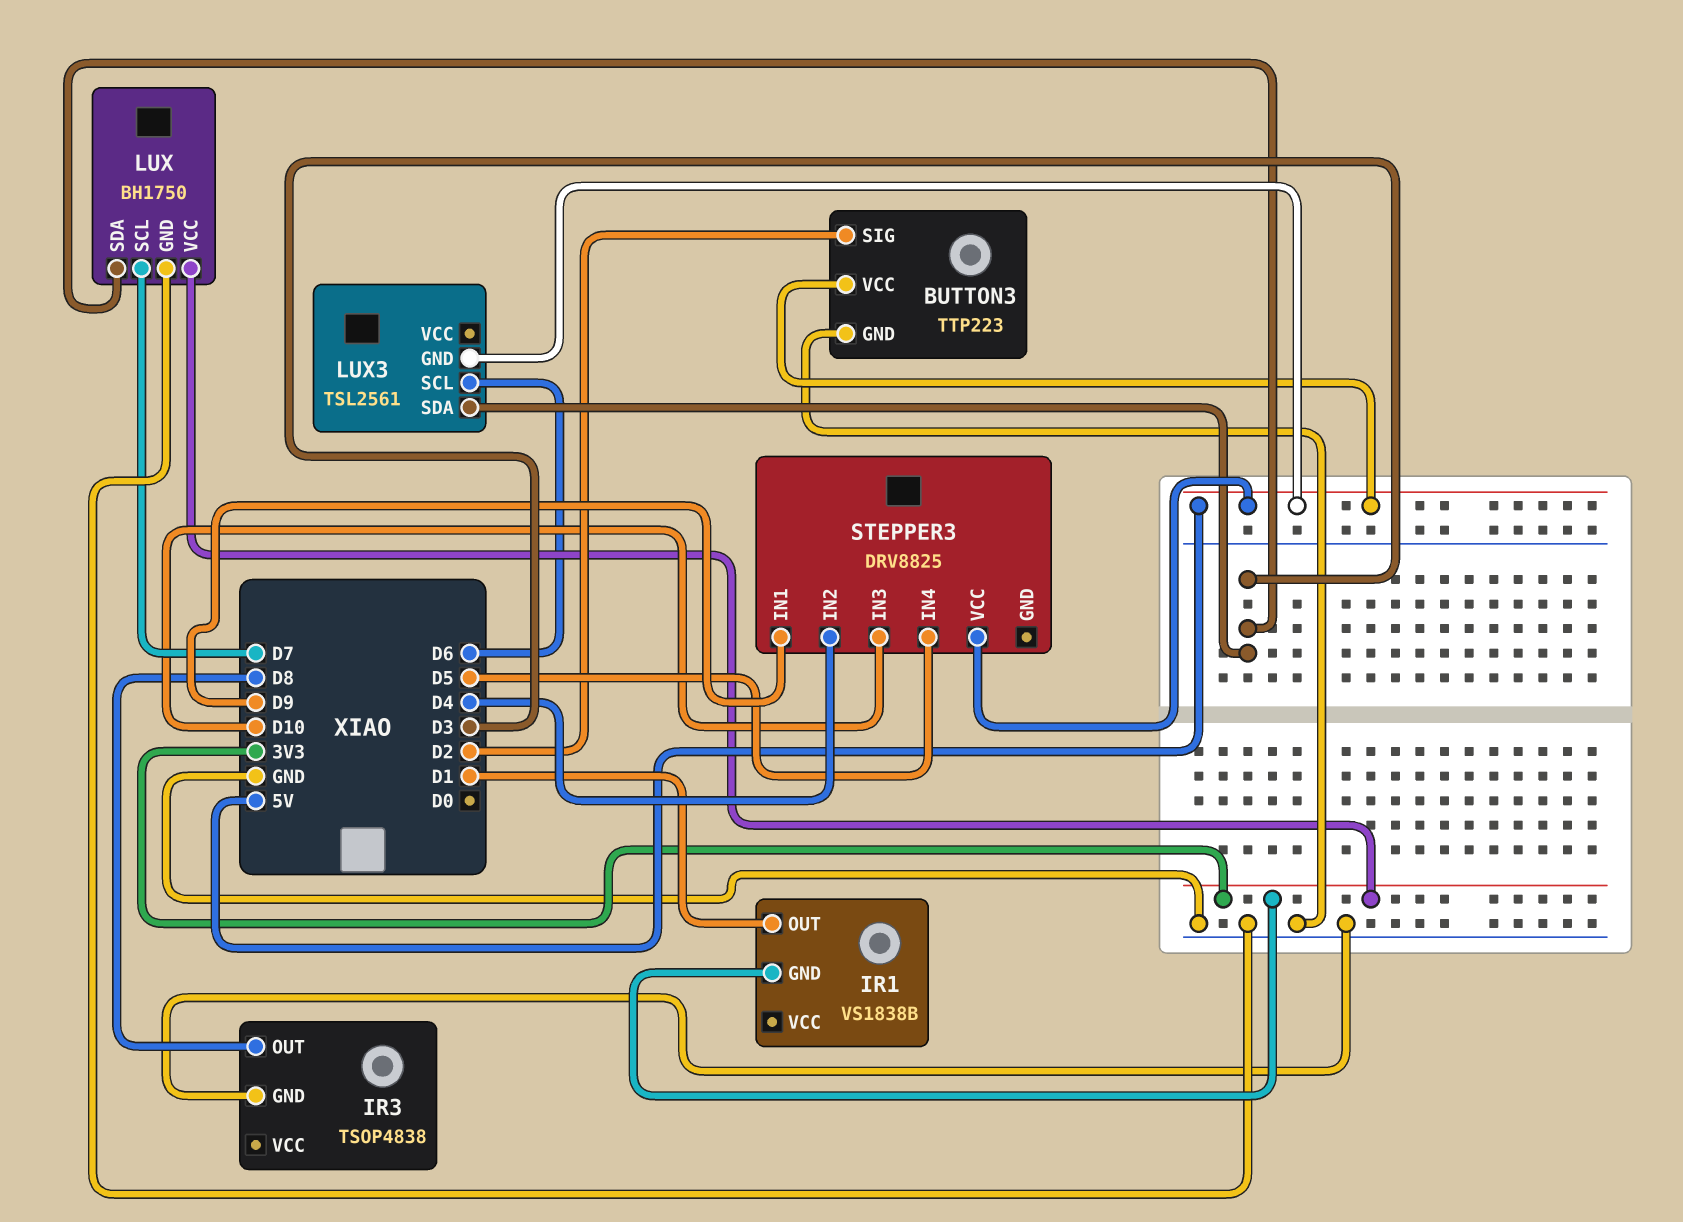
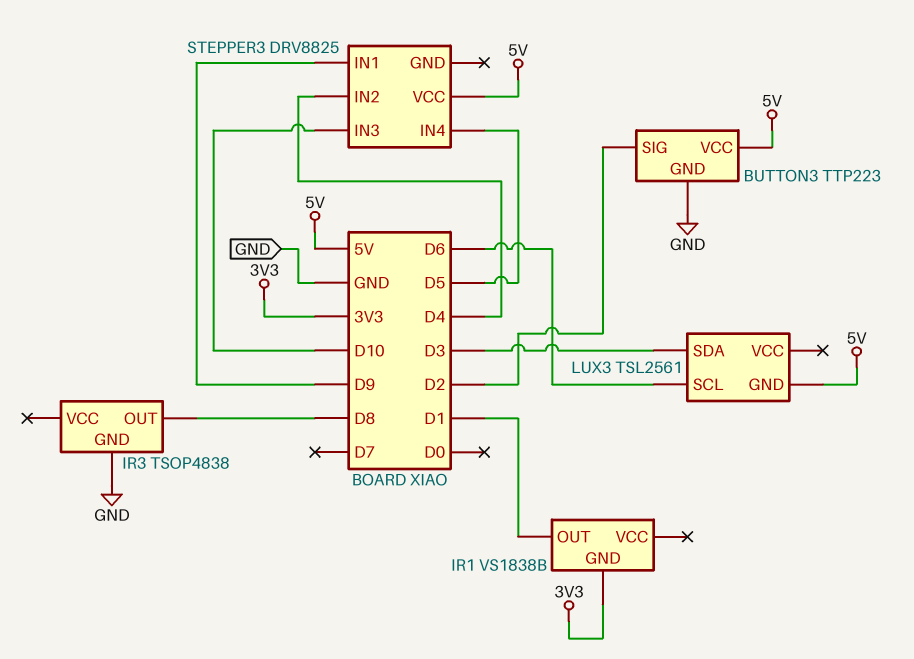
LUX: BH1750 -> none
LUX pin GND: GND -> none
LUX pin SCL: D7 -> none
LUX pin SDA: D3 -> none
LUX pin VCC: 3V3 -> none

